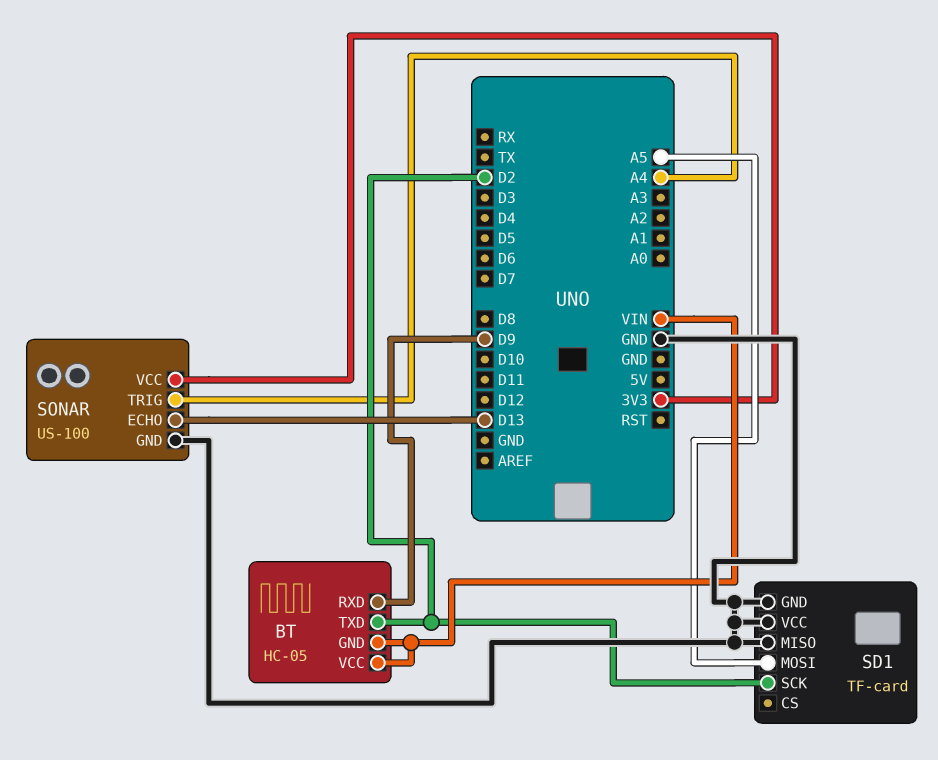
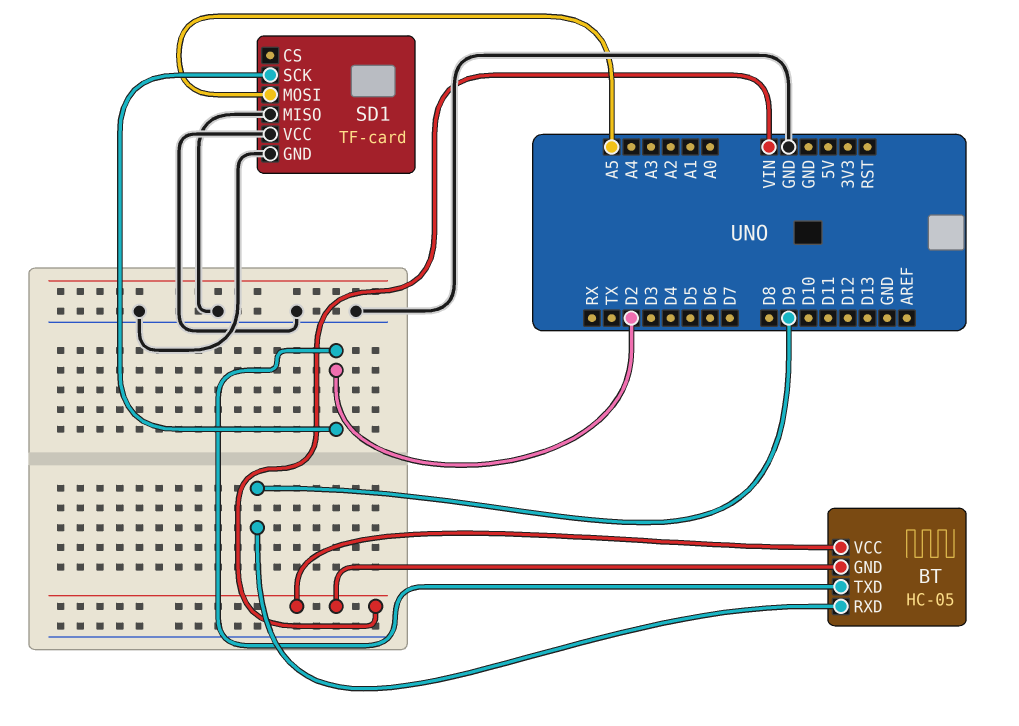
SONAR: US-100 -> none
SONAR pin ECHO: D13 -> none
SONAR pin GND: GND -> none
SONAR pin TRIG: A4 -> none
SONAR pin VCC: 3V3 -> none

